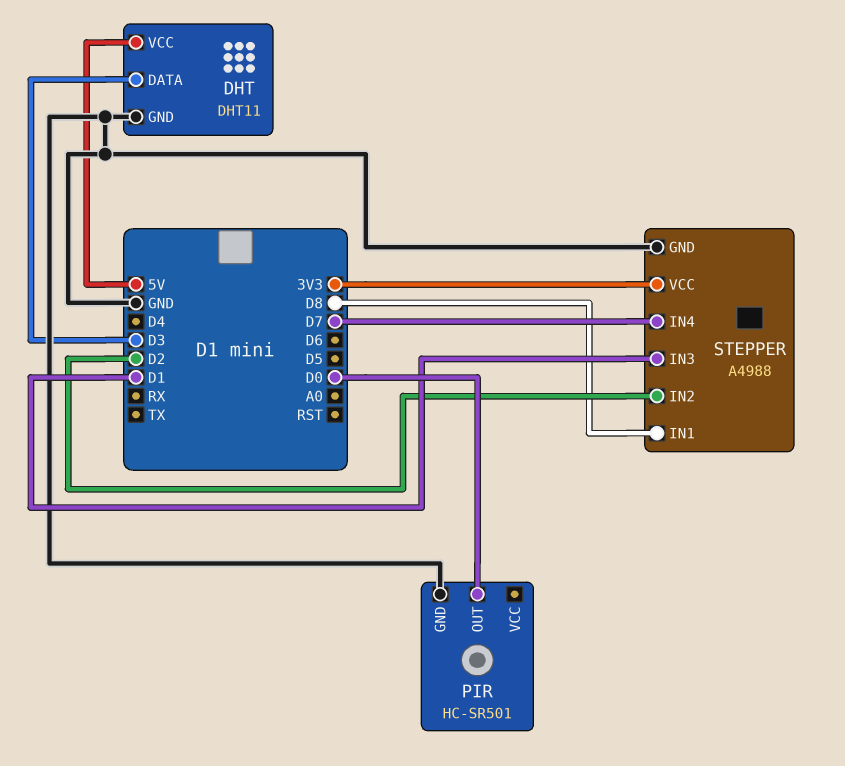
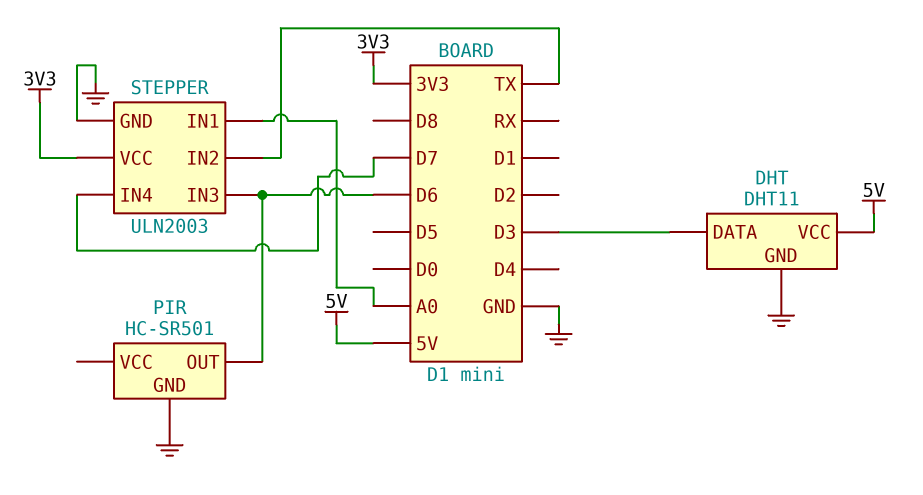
PIR pin OUT: D0 -> D6
STEPPER: A4988 -> ULN2003
STEPPER pin IN1: D8 -> A0
STEPPER pin IN2: D2 -> TX
STEPPER pin IN3: D1 -> D6

